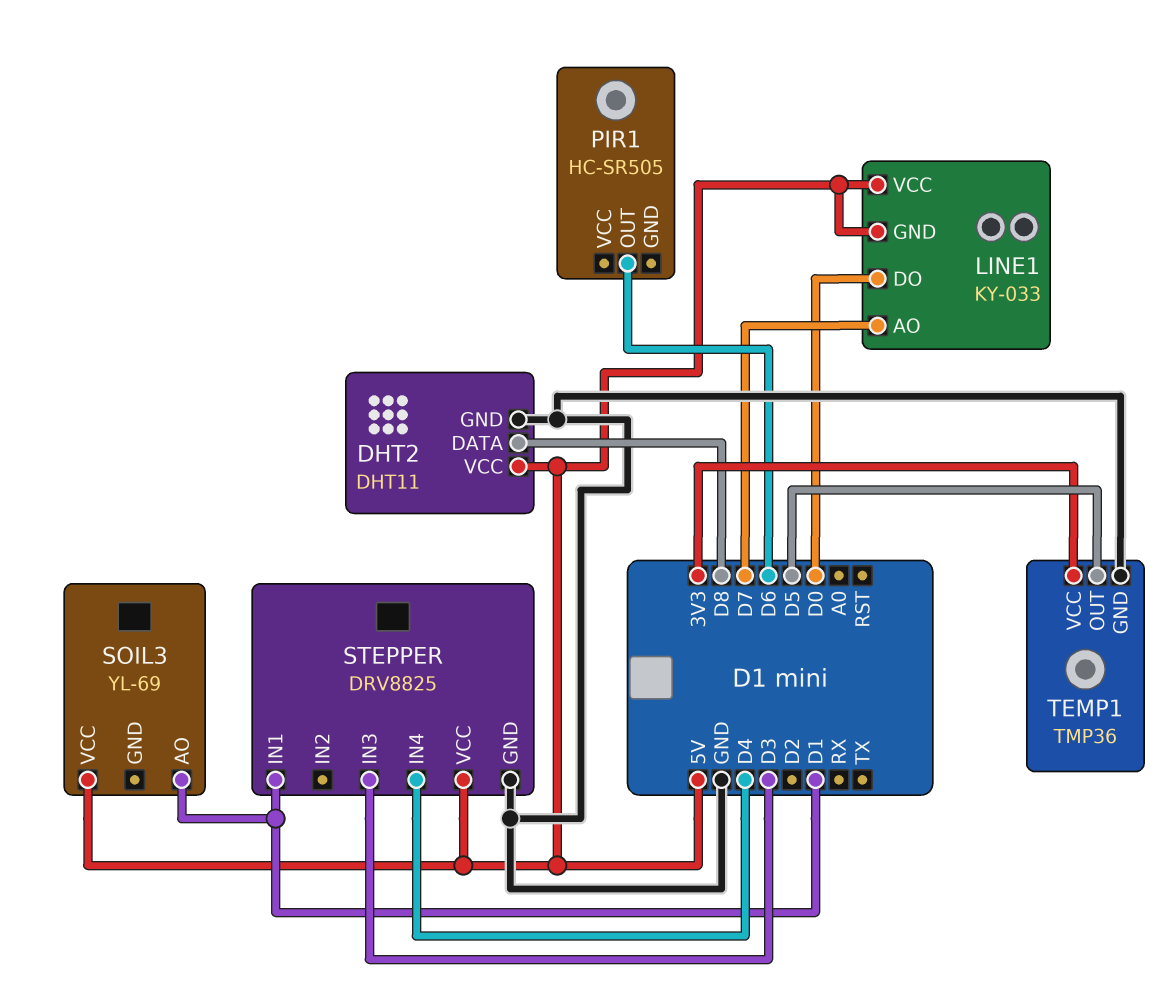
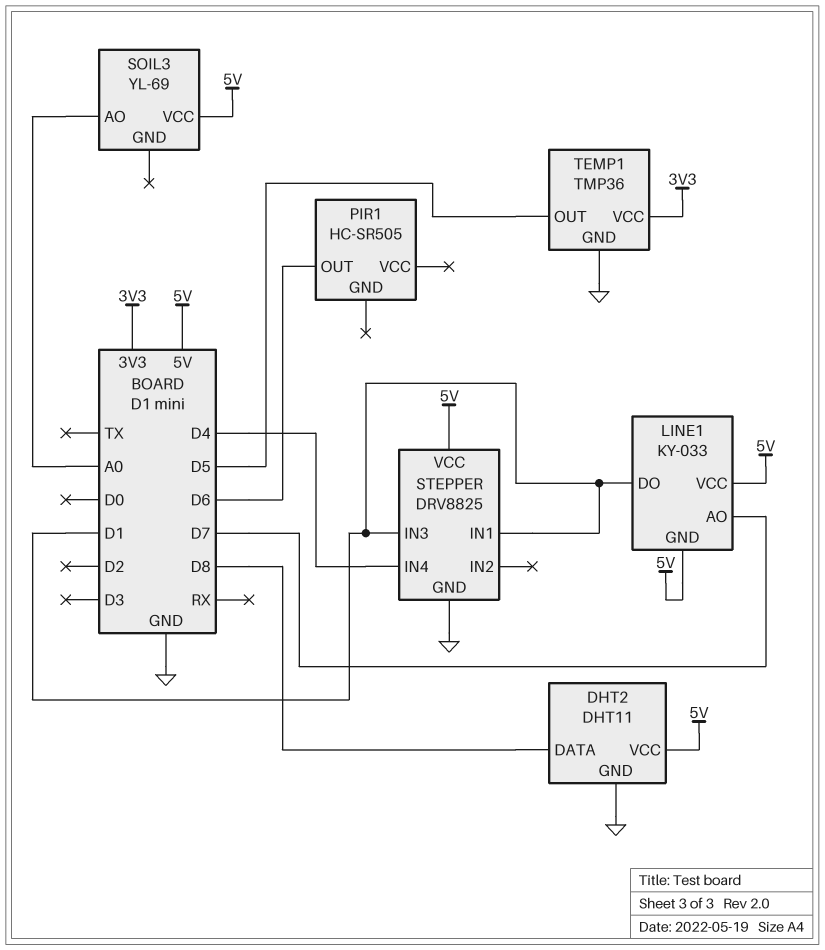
LINE1 pin DO: D0 -> D1
SOIL3 pin AO: D1 -> A0
STEPPER pin IN3: D3 -> D1

